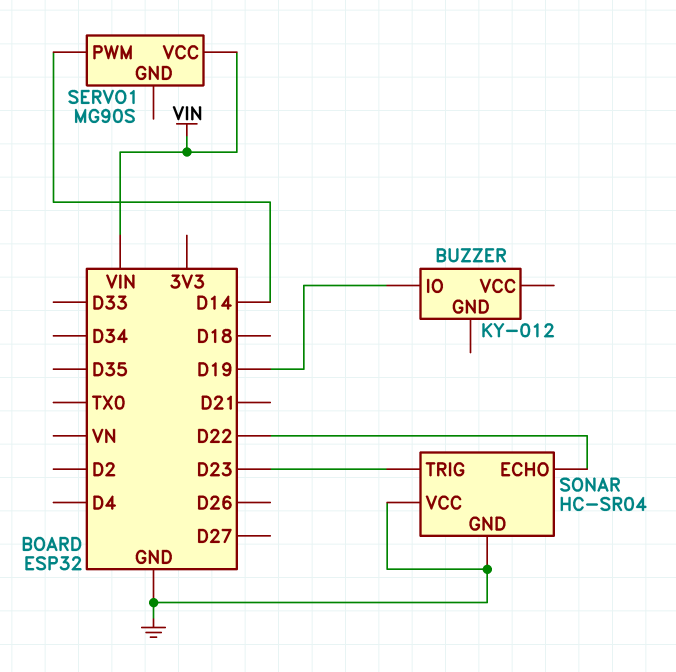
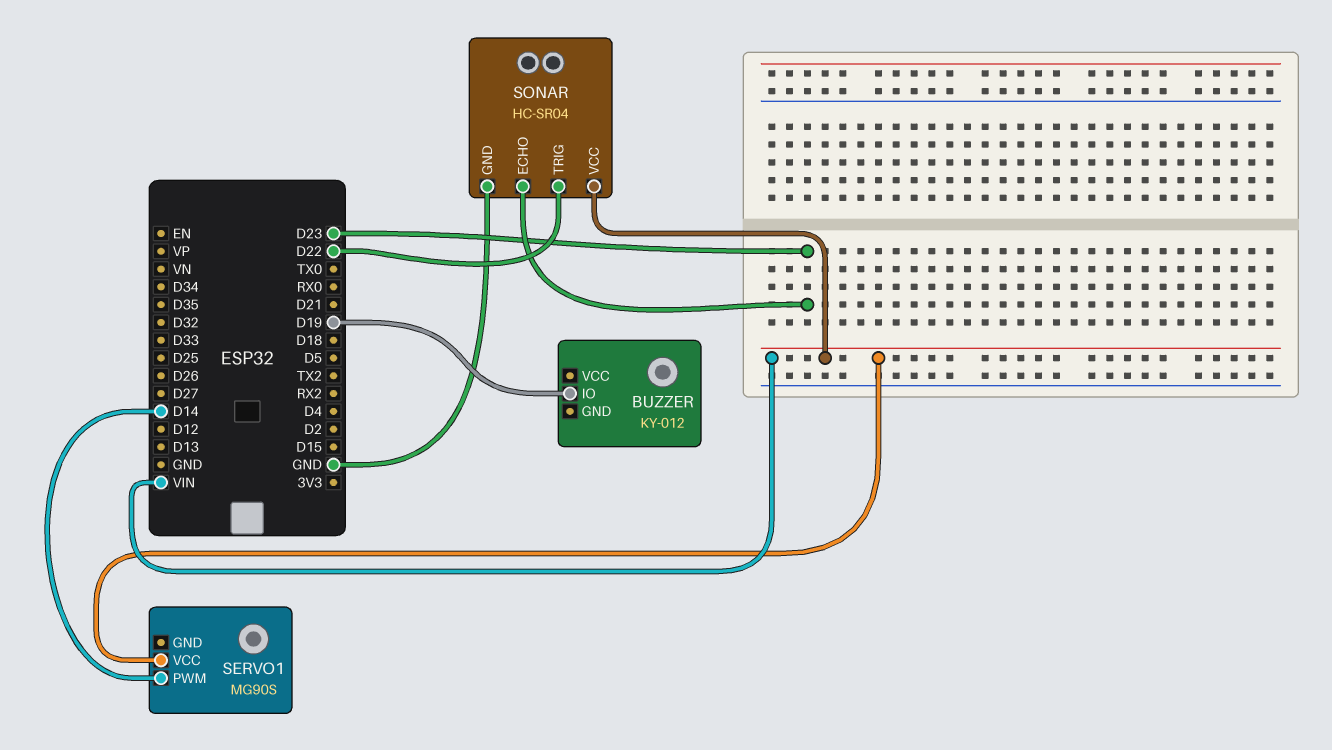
SONAR pin ECHO: D22 -> D23
SONAR pin TRIG: D23 -> D22
SONAR pin VCC: GND -> VIN

